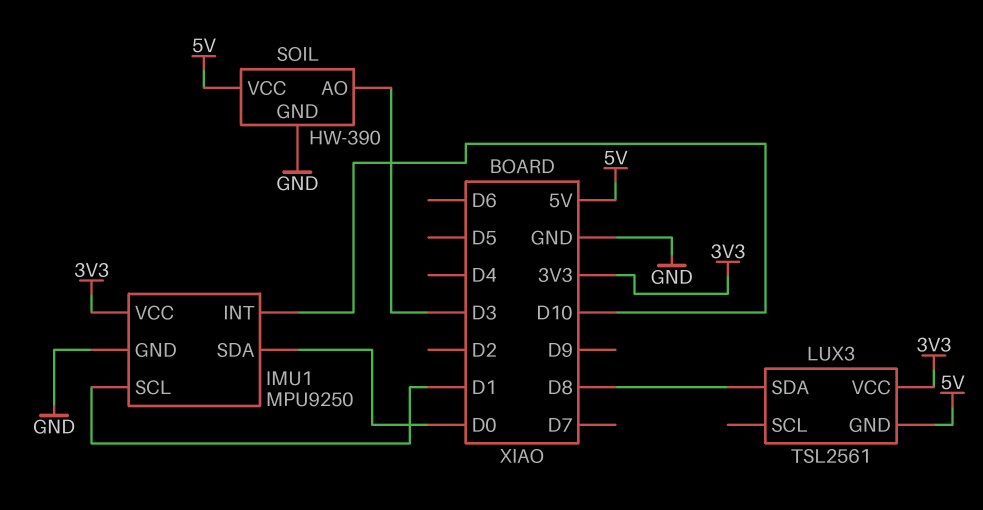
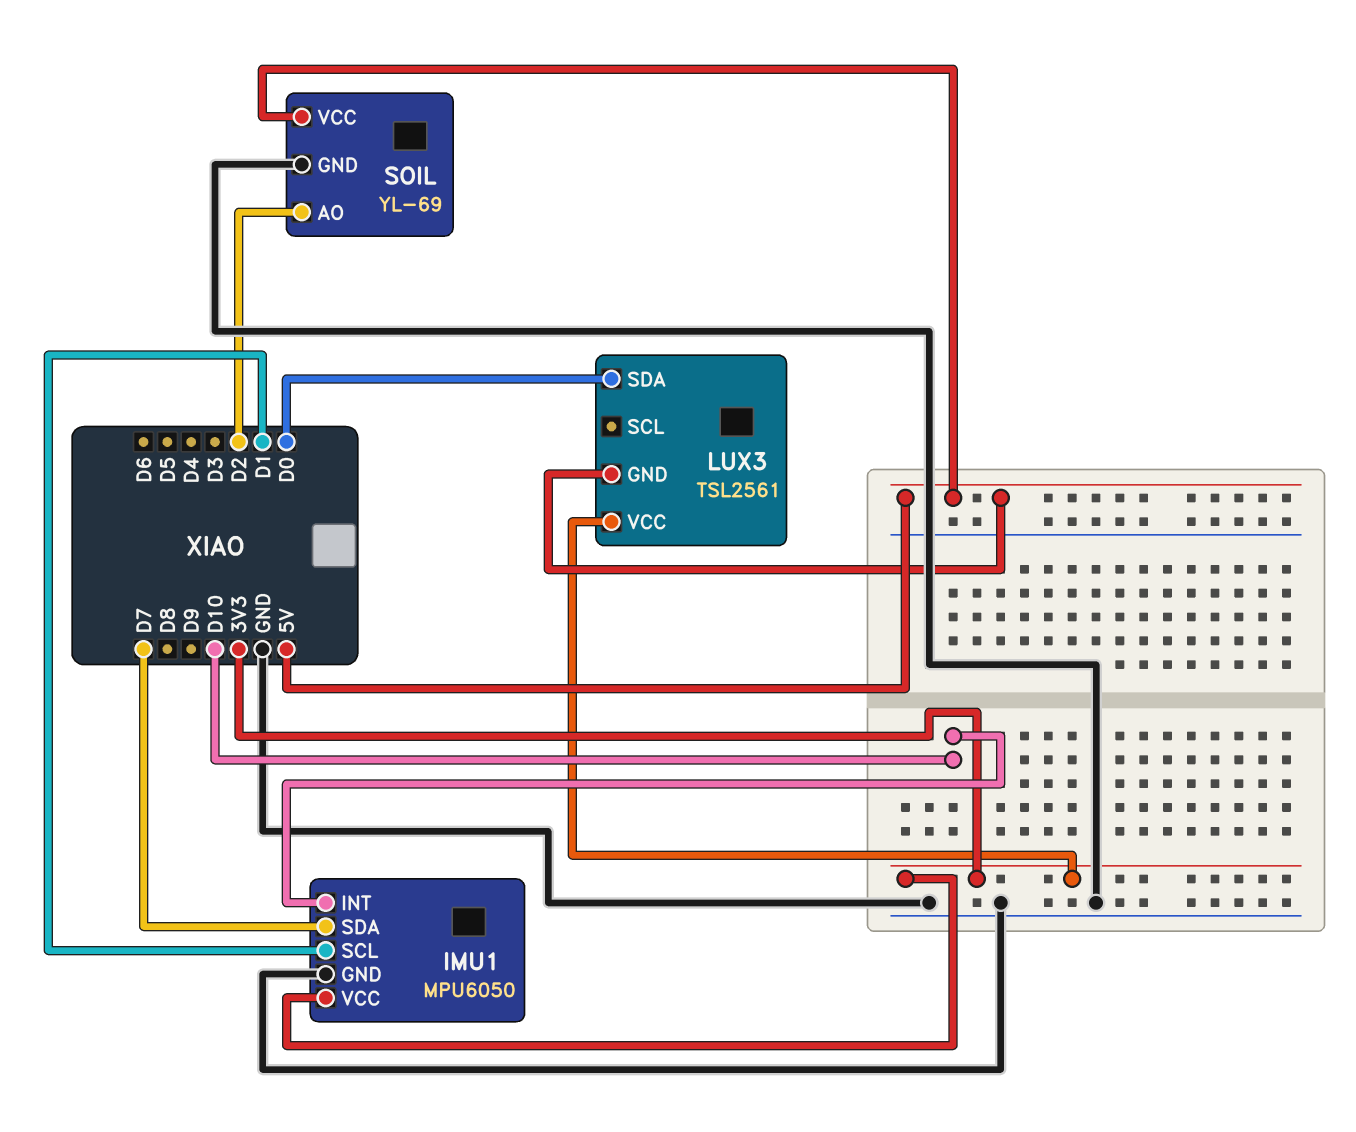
IMU1: MPU9250 -> MPU6050
IMU1 pin SDA: D0 -> D7
LUX3 pin SDA: D8 -> D0
SOIL: HW-390 -> YL-69
SOIL pin AO: D3 -> D2

